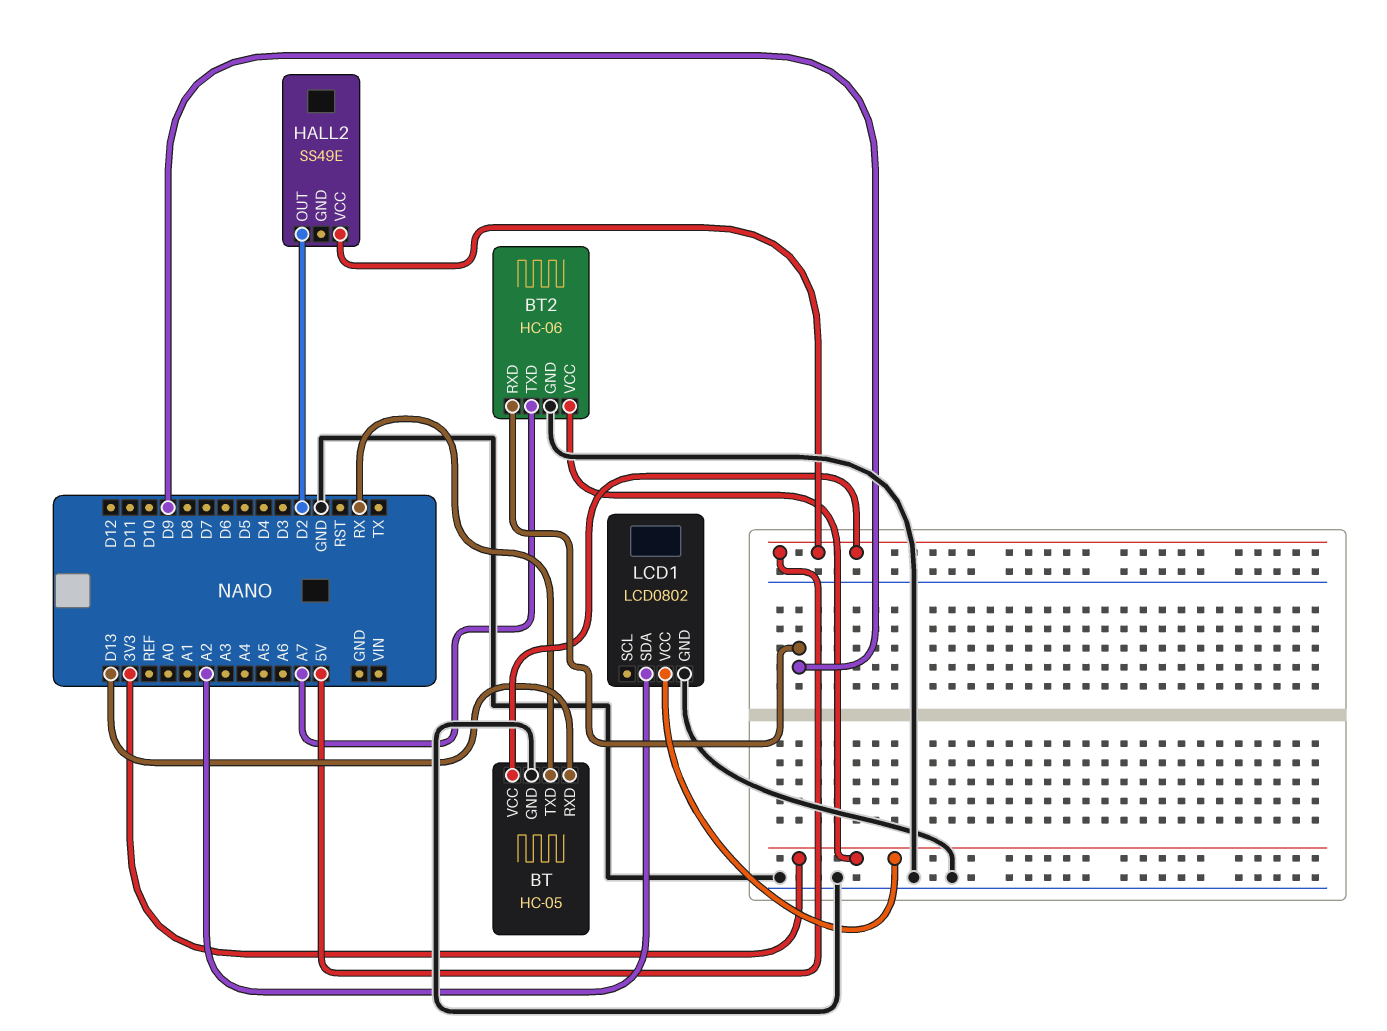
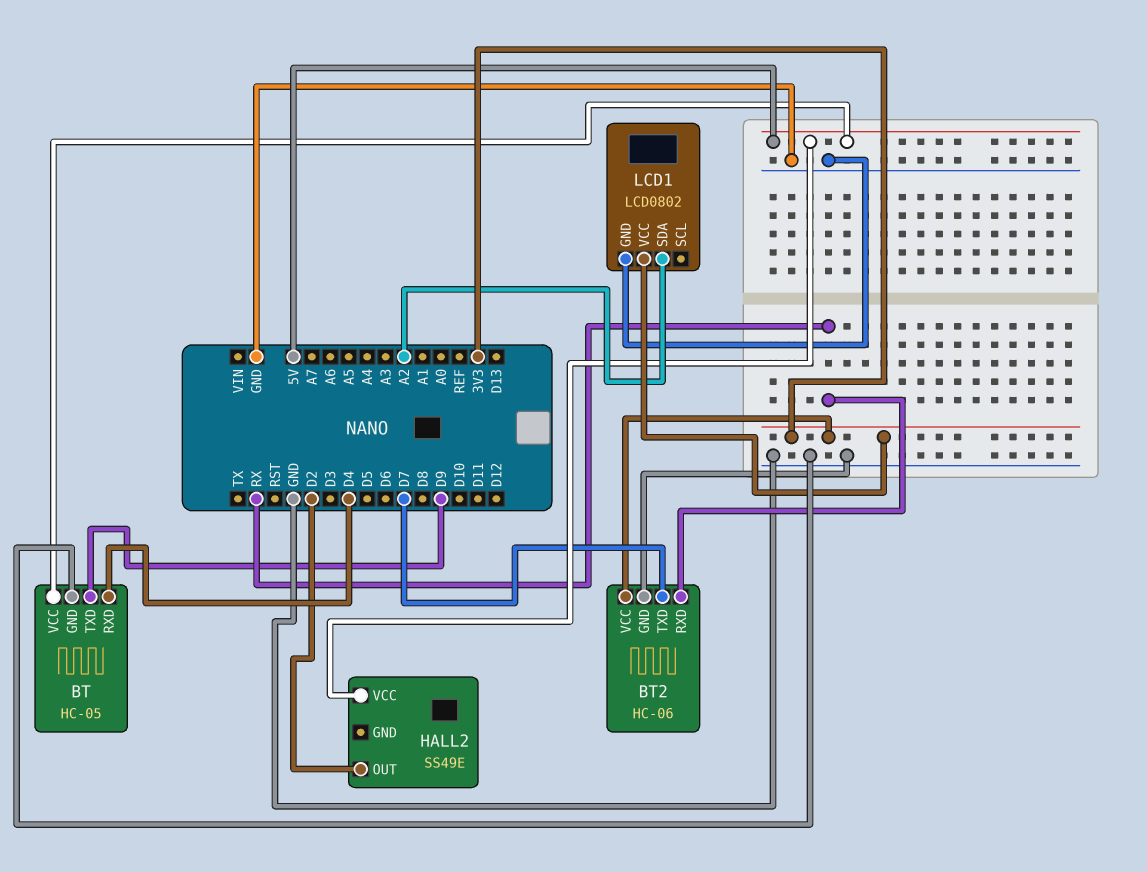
BT pin RXD: D13 -> D4
BT pin TXD: RX -> D9
BT2 pin RXD: D9 -> RX
BT2 pin TXD: A7 -> D7

